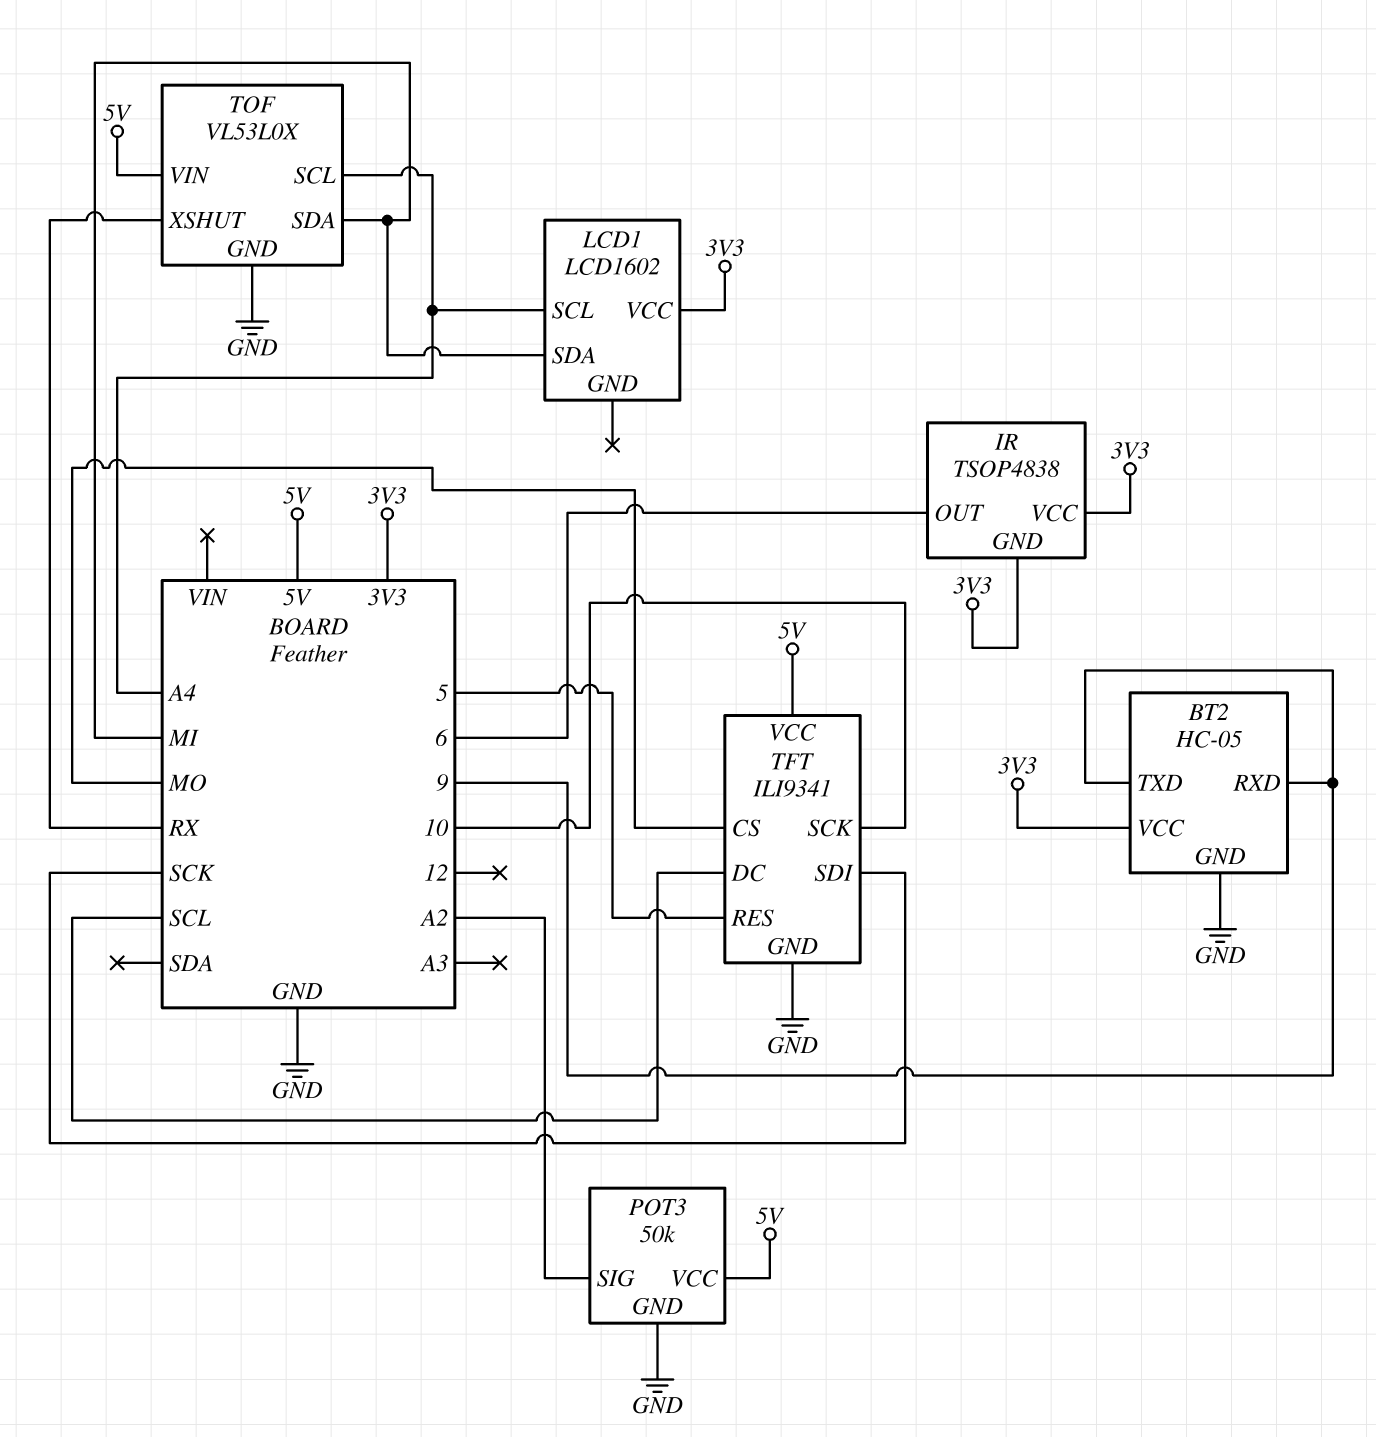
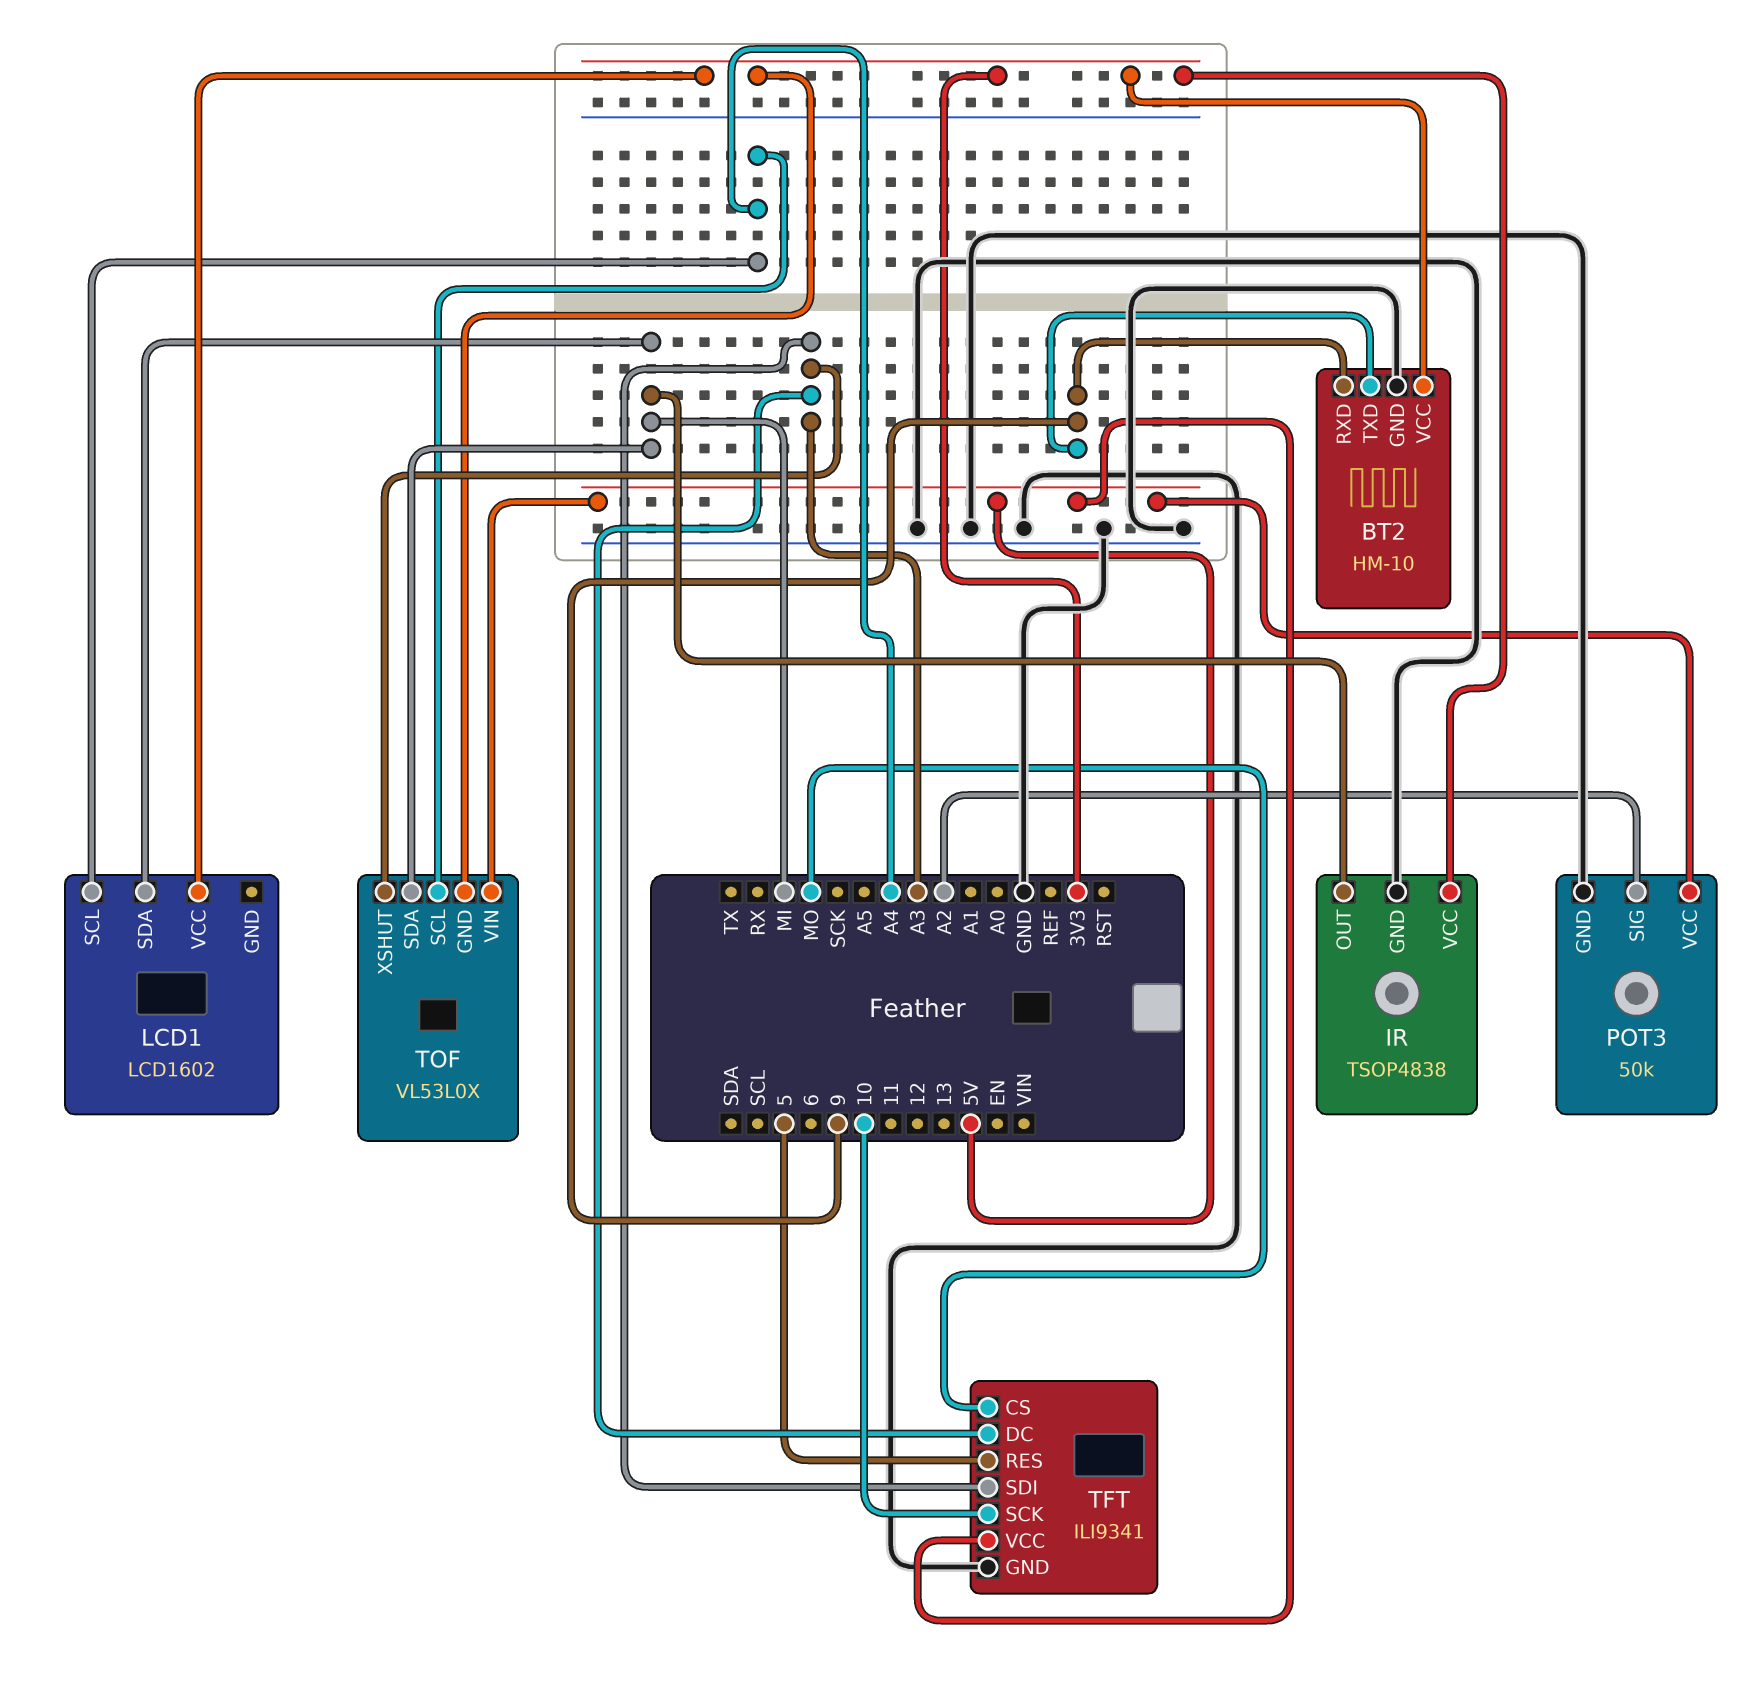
BT2: HC-05 -> HM-10
IR pin GND: 3V3 -> GND
IR pin OUT: 6 -> MI
TFT pin DC: SCL -> A3
TFT pin SDI: SCK -> A3
TOF pin GND: GND -> 3V3
TOF pin XSHUT: RX -> A3

